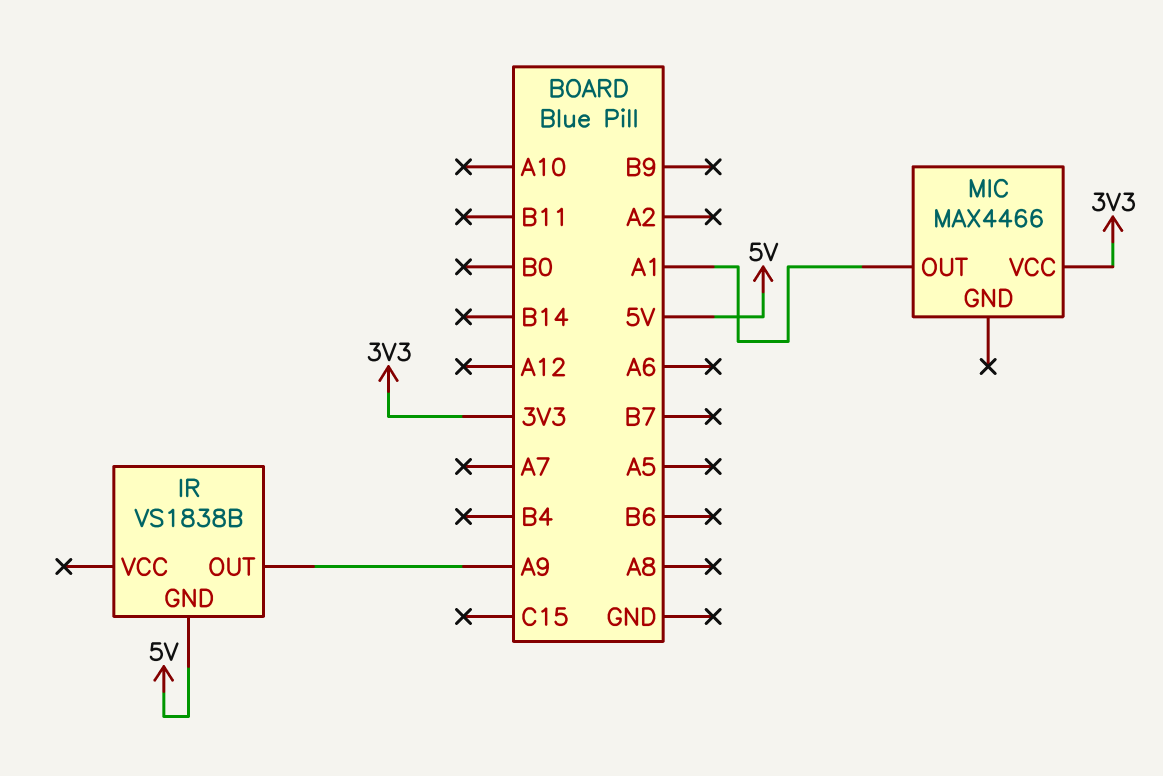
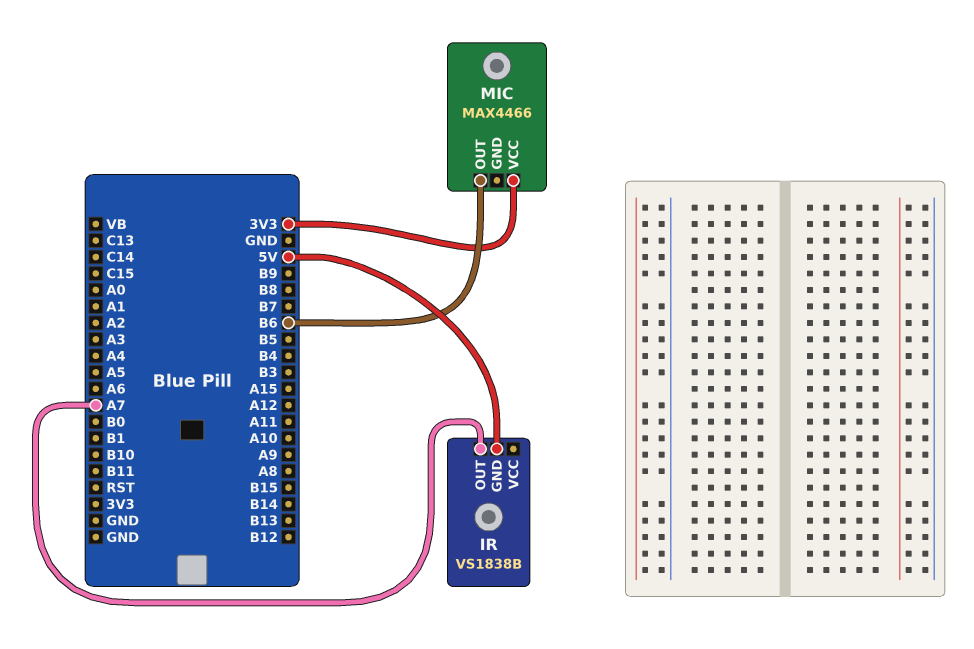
IR pin OUT: A9 -> A7
MIC pin OUT: A1 -> B6

